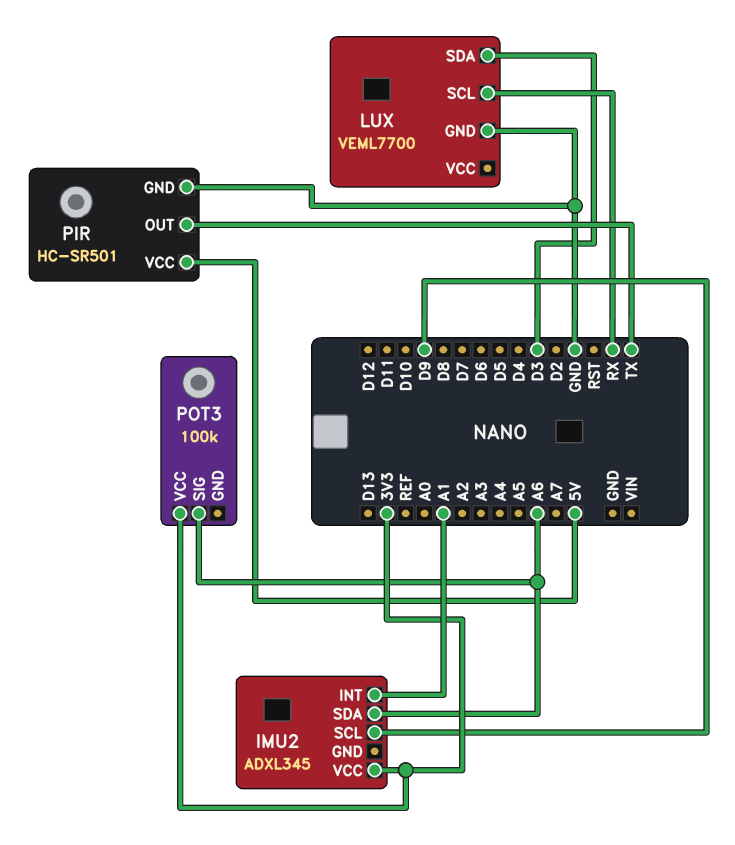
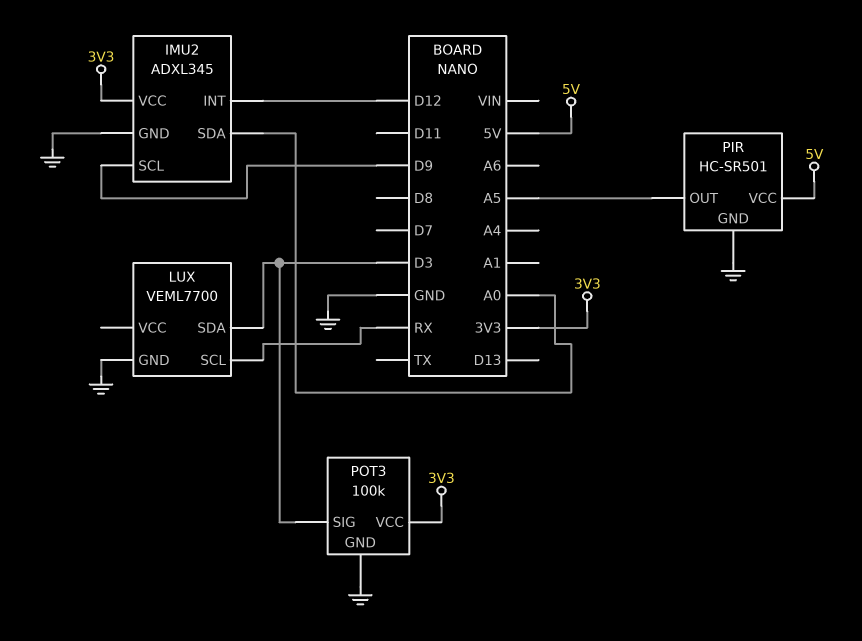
IMU2 pin GND: none -> GND
IMU2 pin INT: A1 -> D12
IMU2 pin SDA: A6 -> A0
PIR pin OUT: TX -> A5
POT3 pin GND: none -> GND
POT3 pin SIG: A6 -> D3

